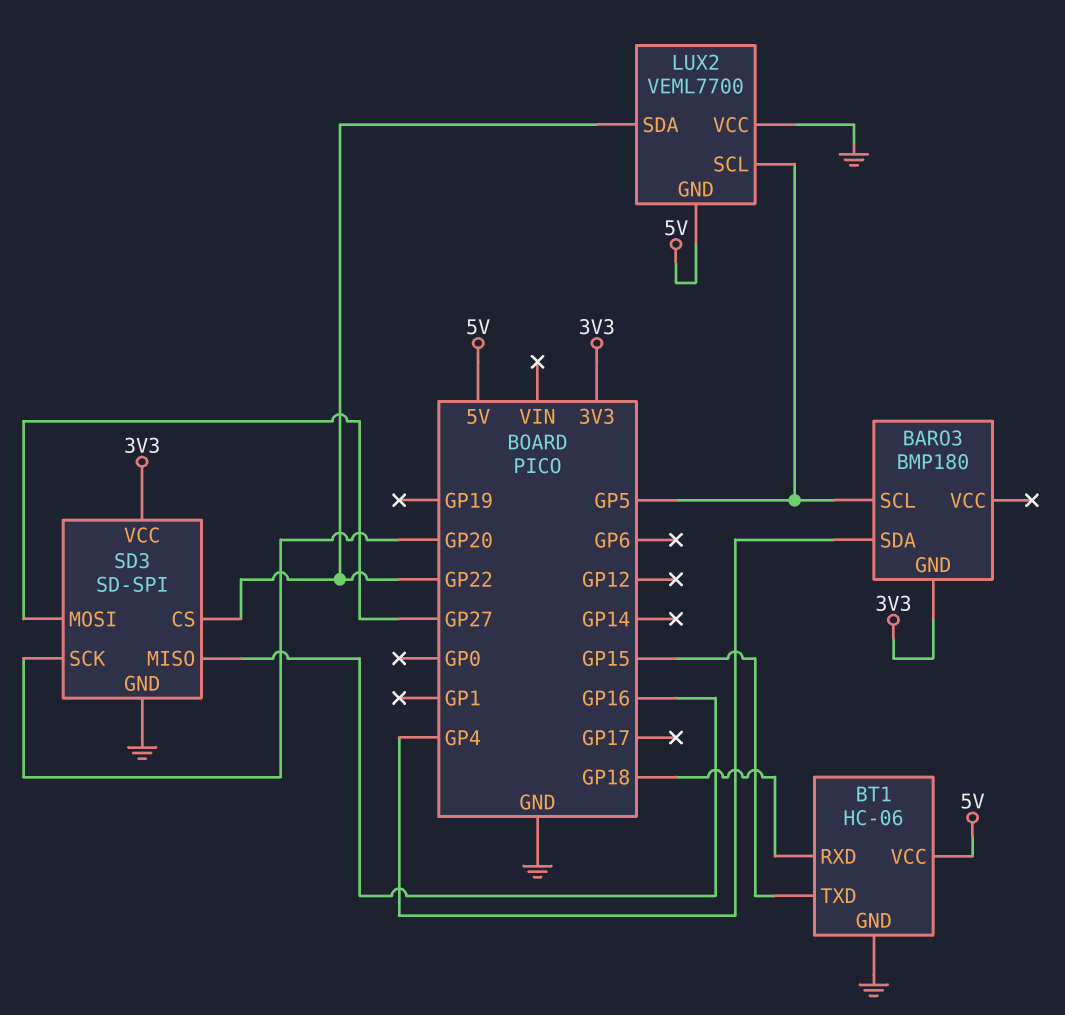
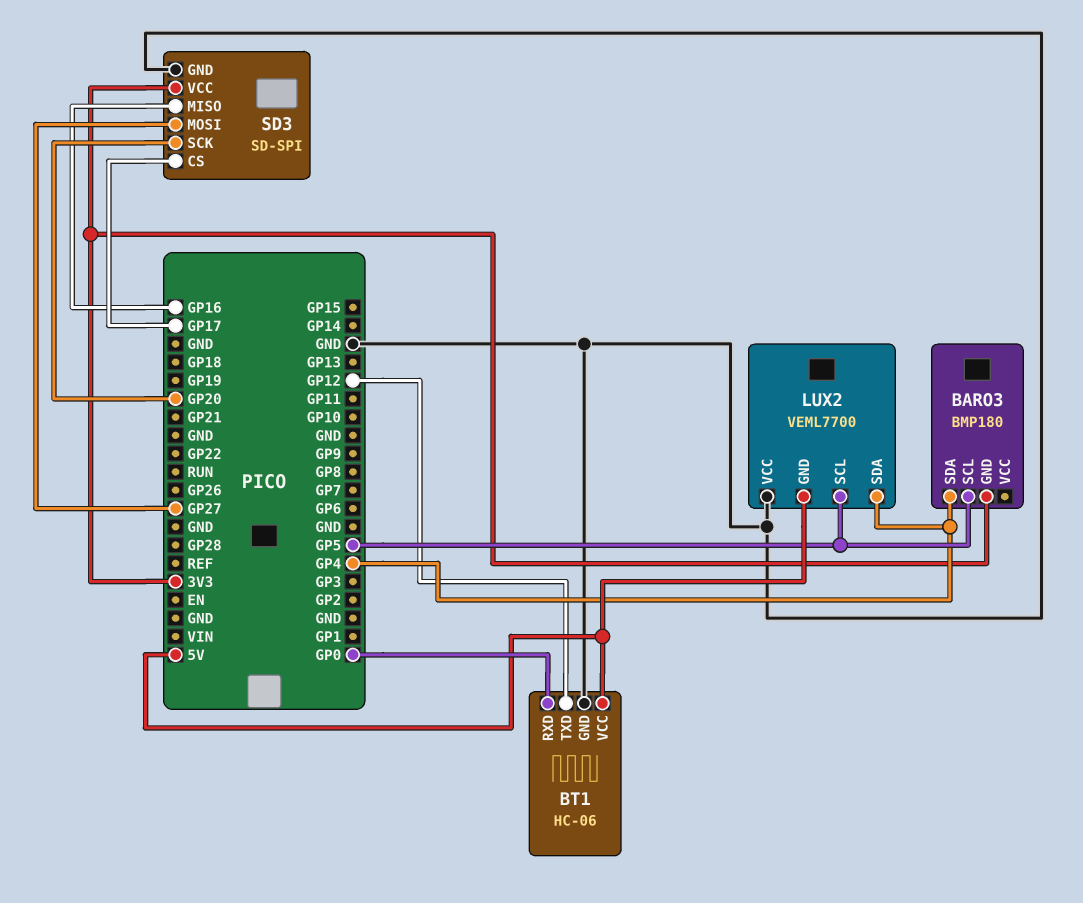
BT1 pin RXD: GP18 -> GP0
BT1 pin TXD: GP15 -> GP12
LUX2 pin SDA: GP22 -> GP4
SD3 pin CS: GP22 -> GP17

